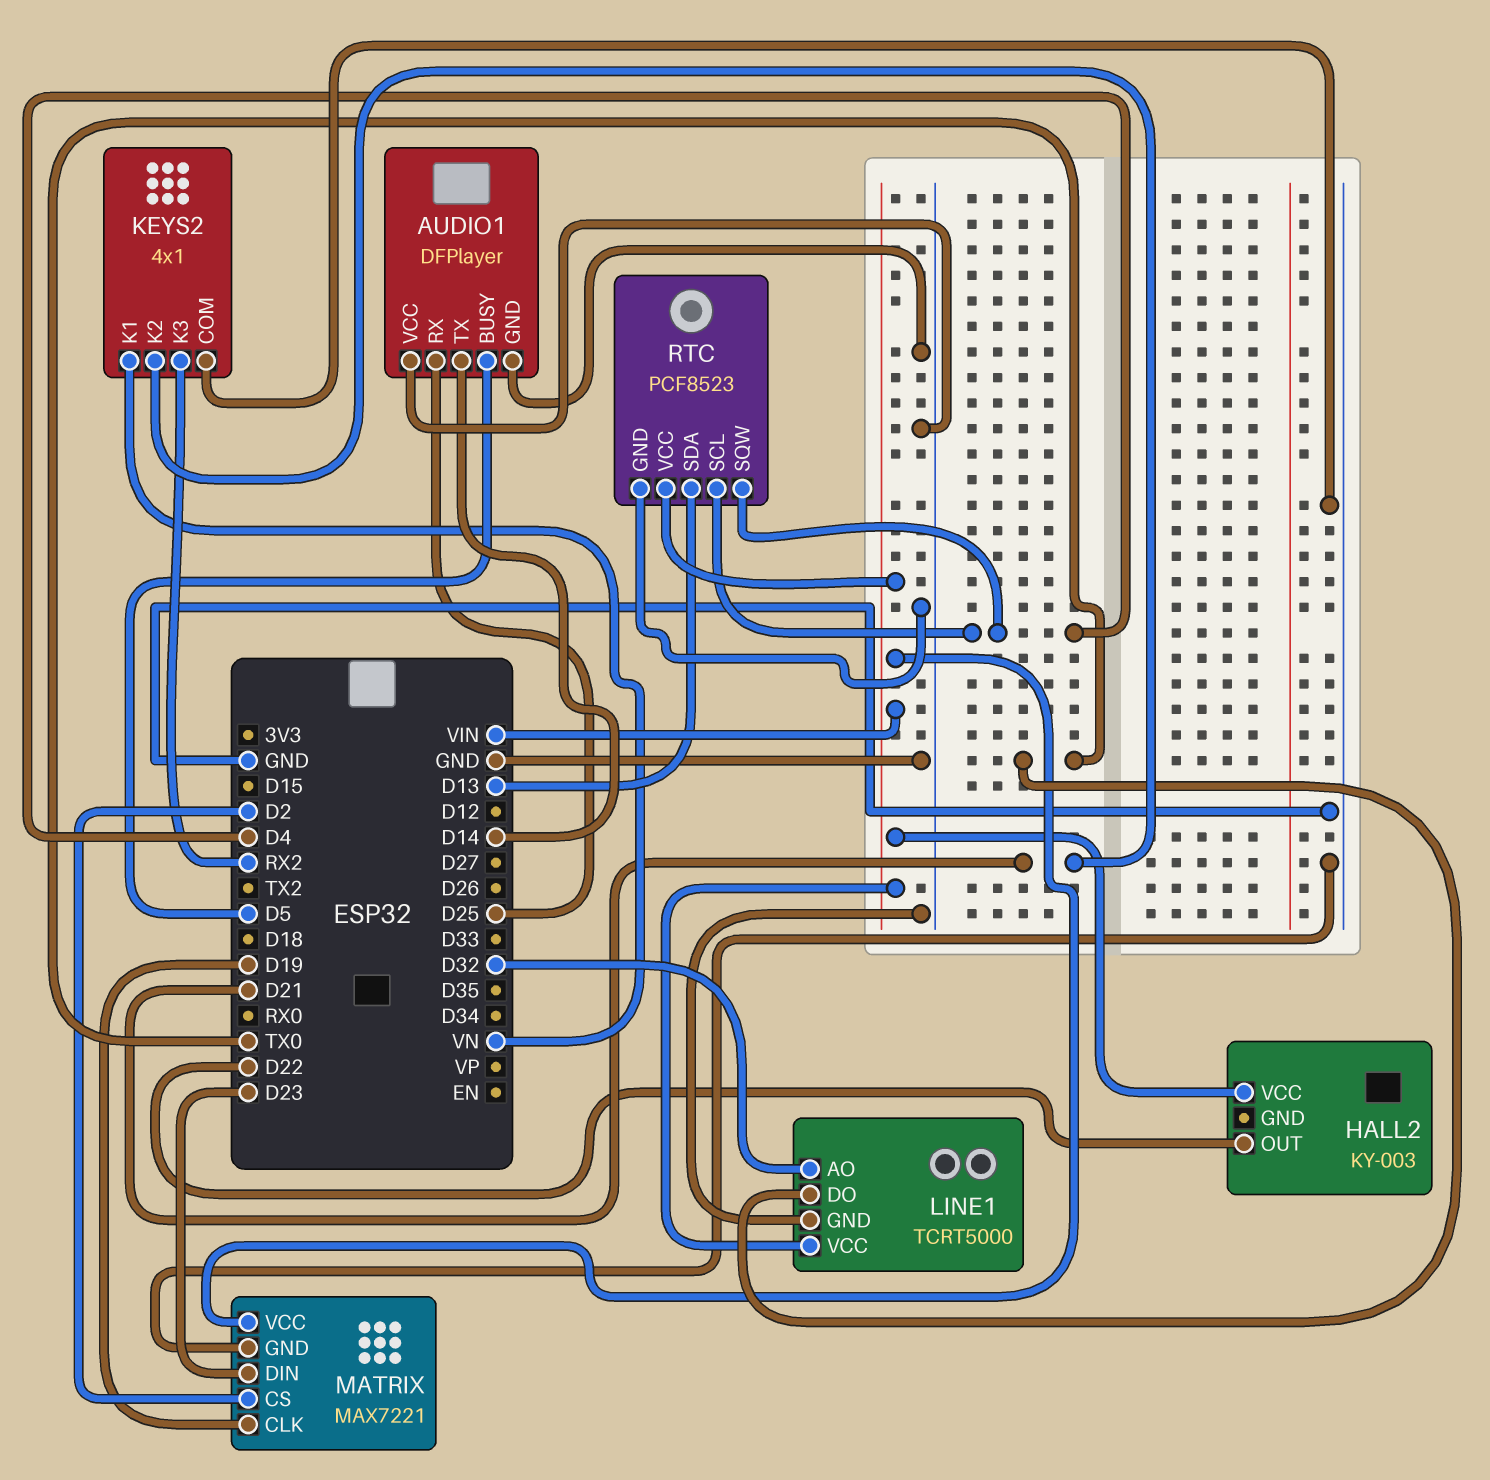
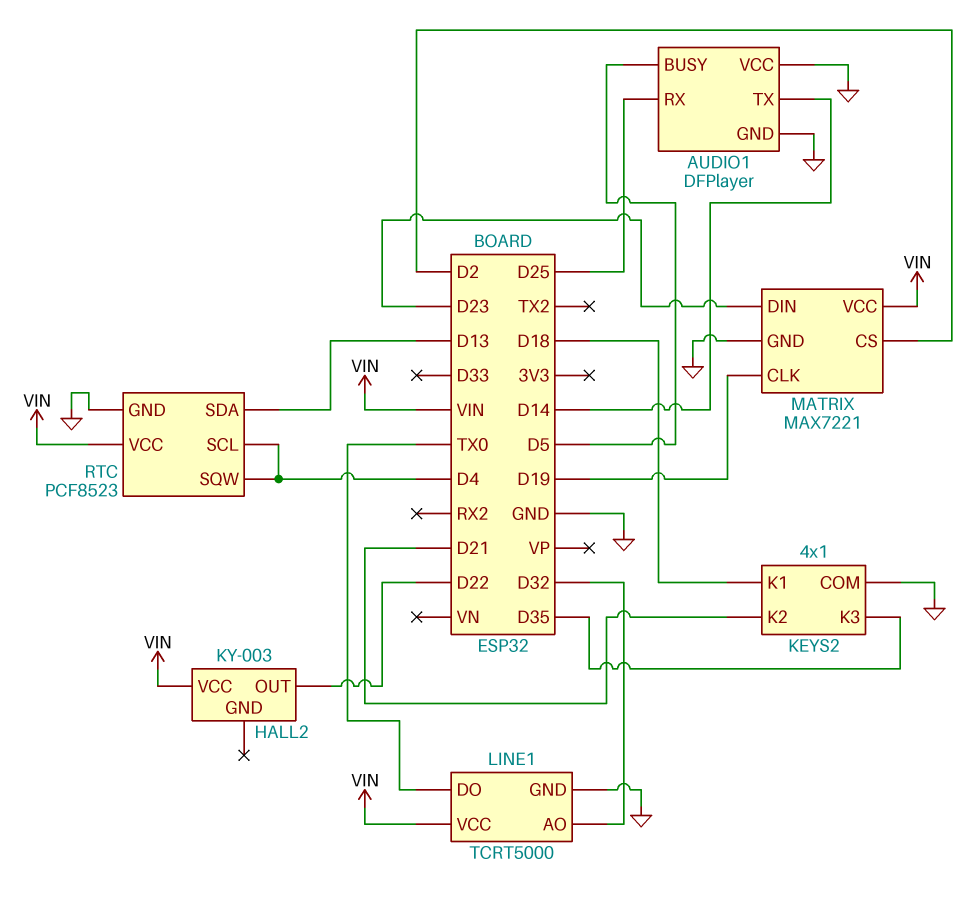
KEYS2 pin K1: VN -> D18
KEYS2 pin K3: RX2 -> D35

